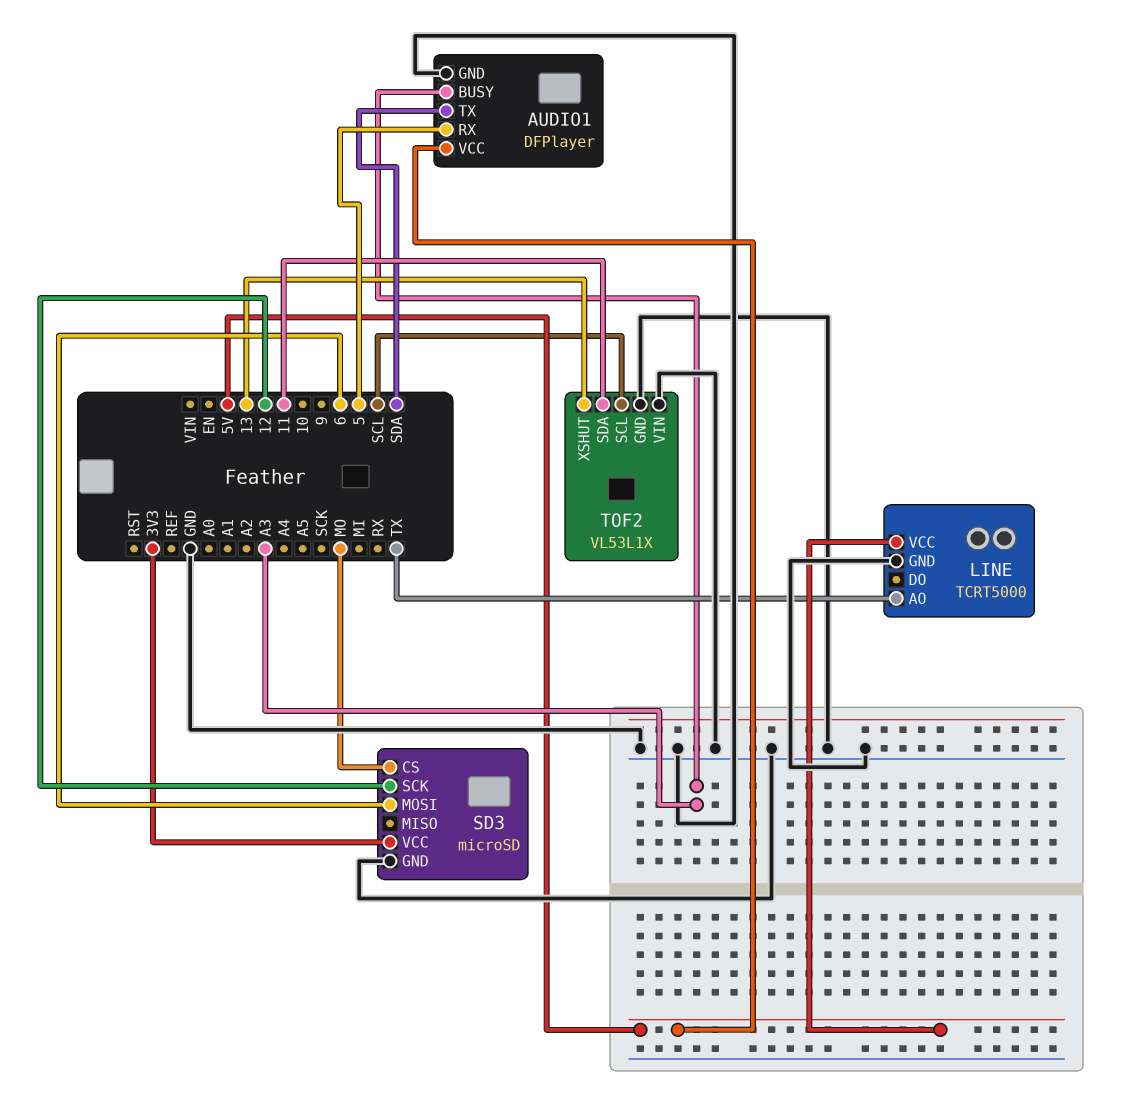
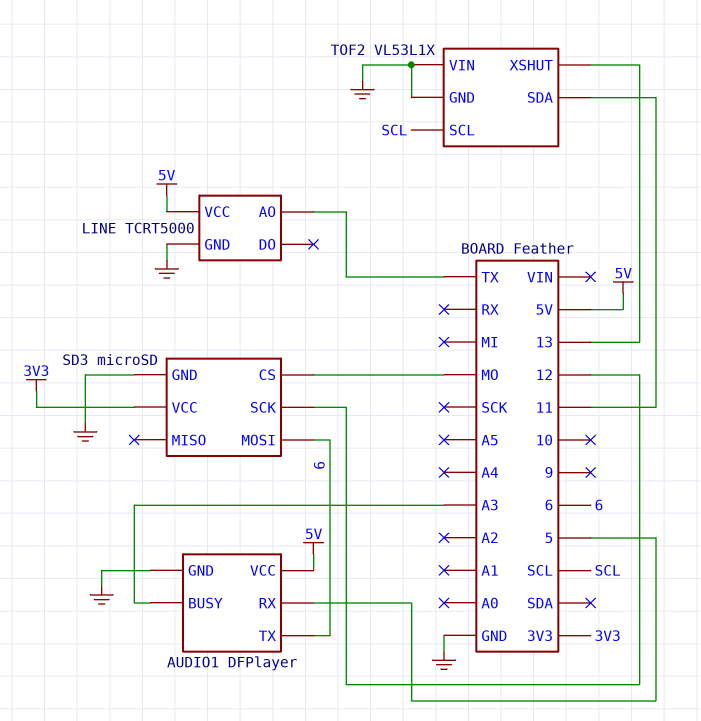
AUDIO1 pin TX: SDA -> 6

